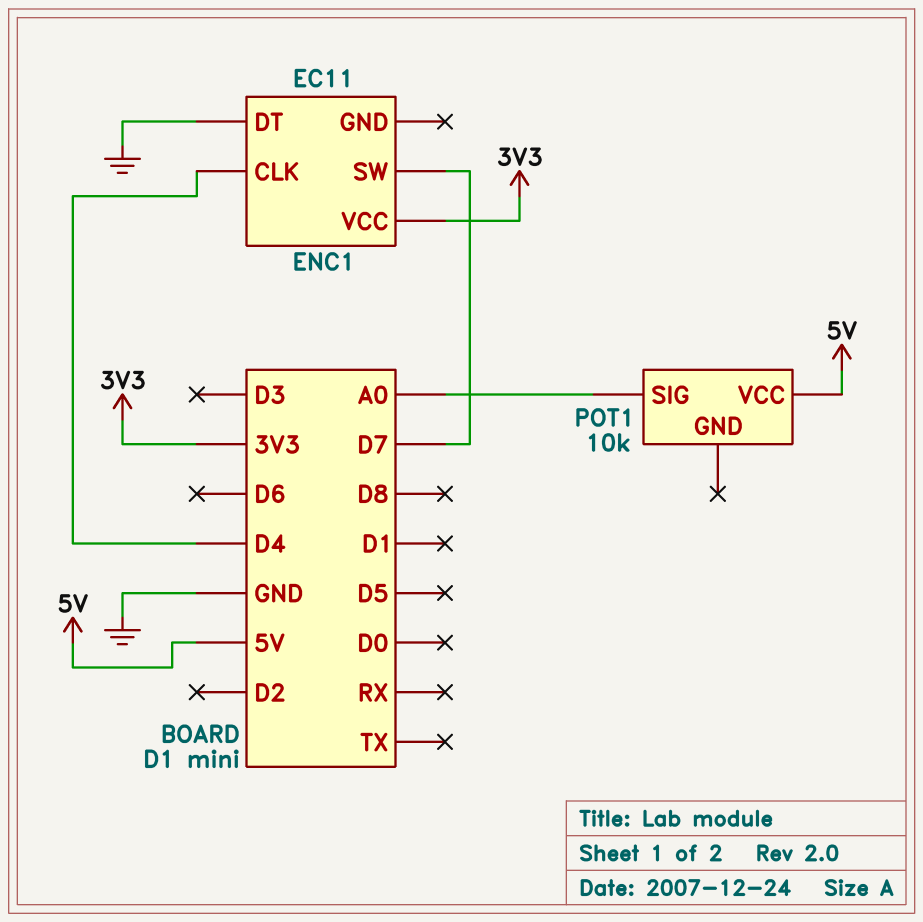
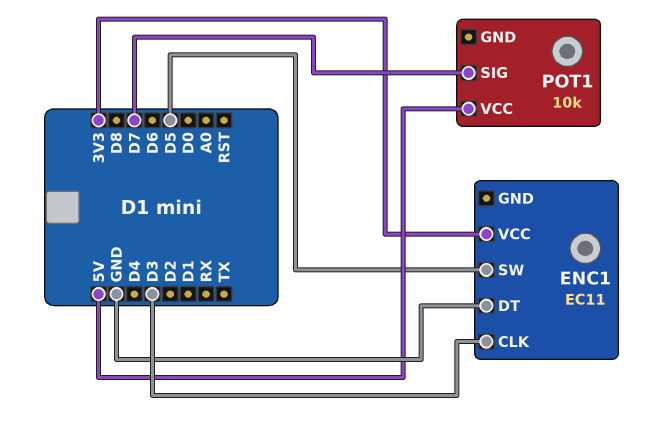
ENC1 pin CLK: D4 -> D3
ENC1 pin SW: D7 -> D5
POT1 pin SIG: A0 -> D7

